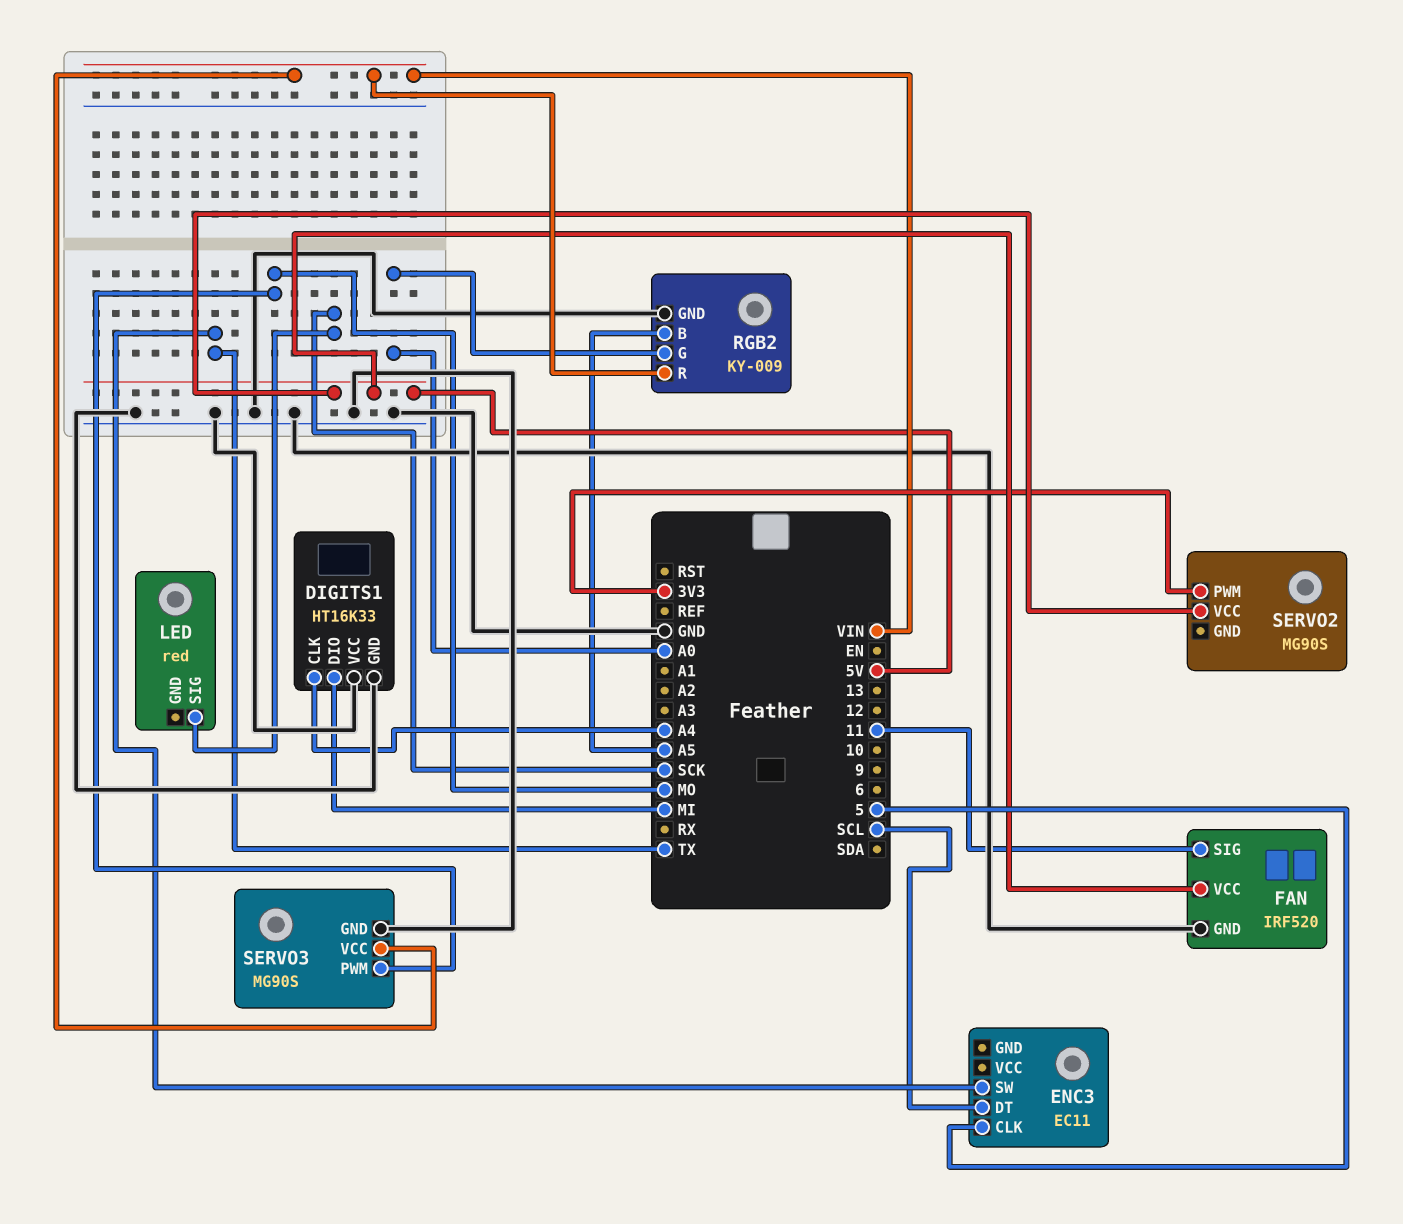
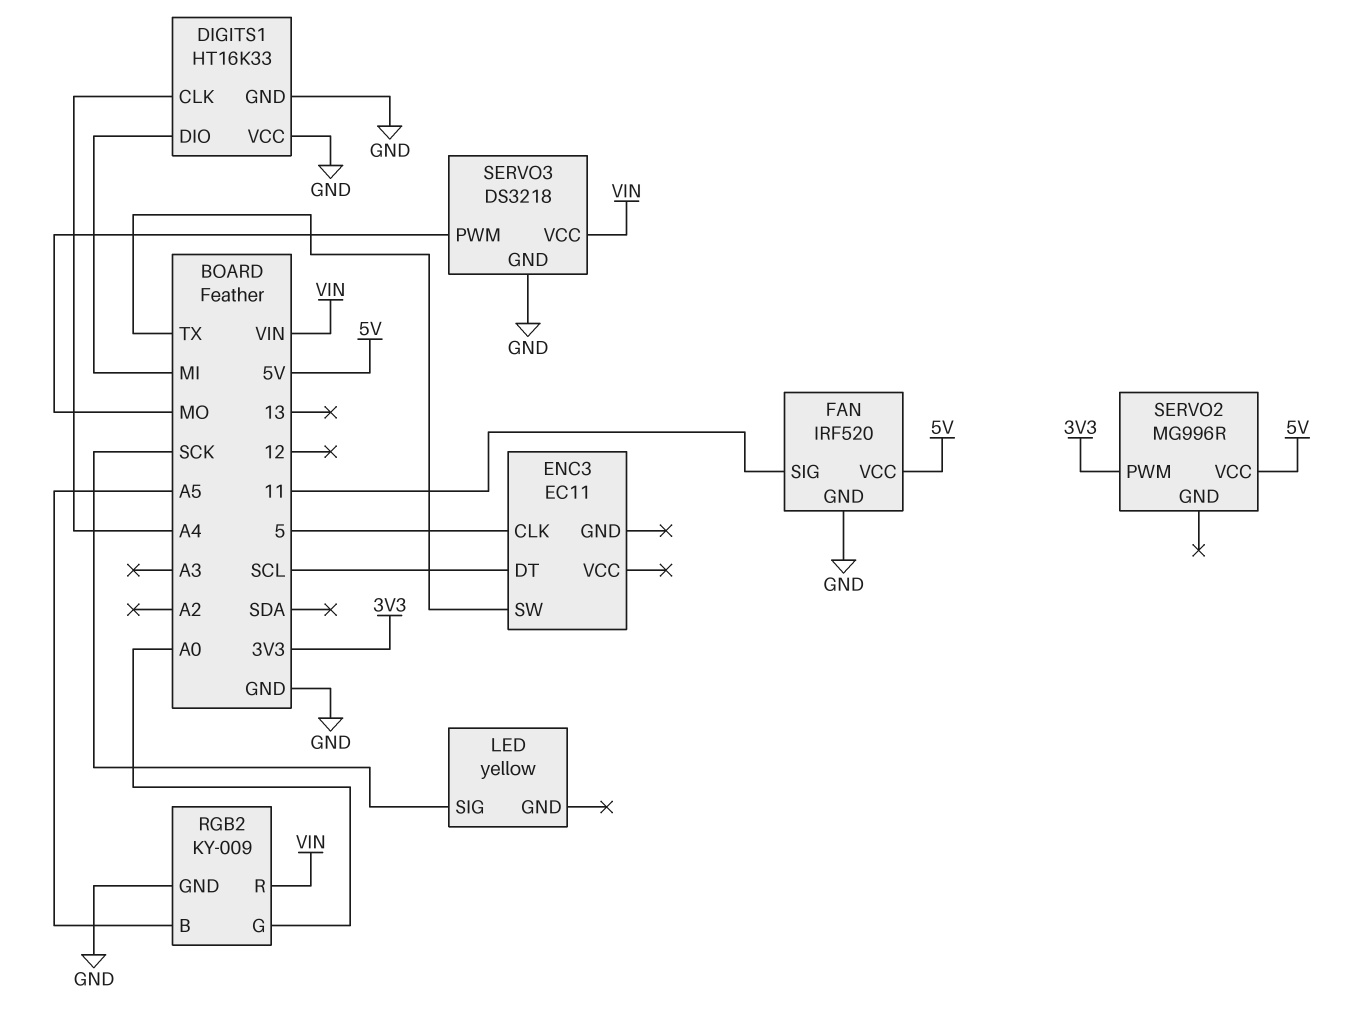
LED: red -> yellow
SERVO2: MG90S -> MG996R
SERVO3: MG90S -> DS3218

